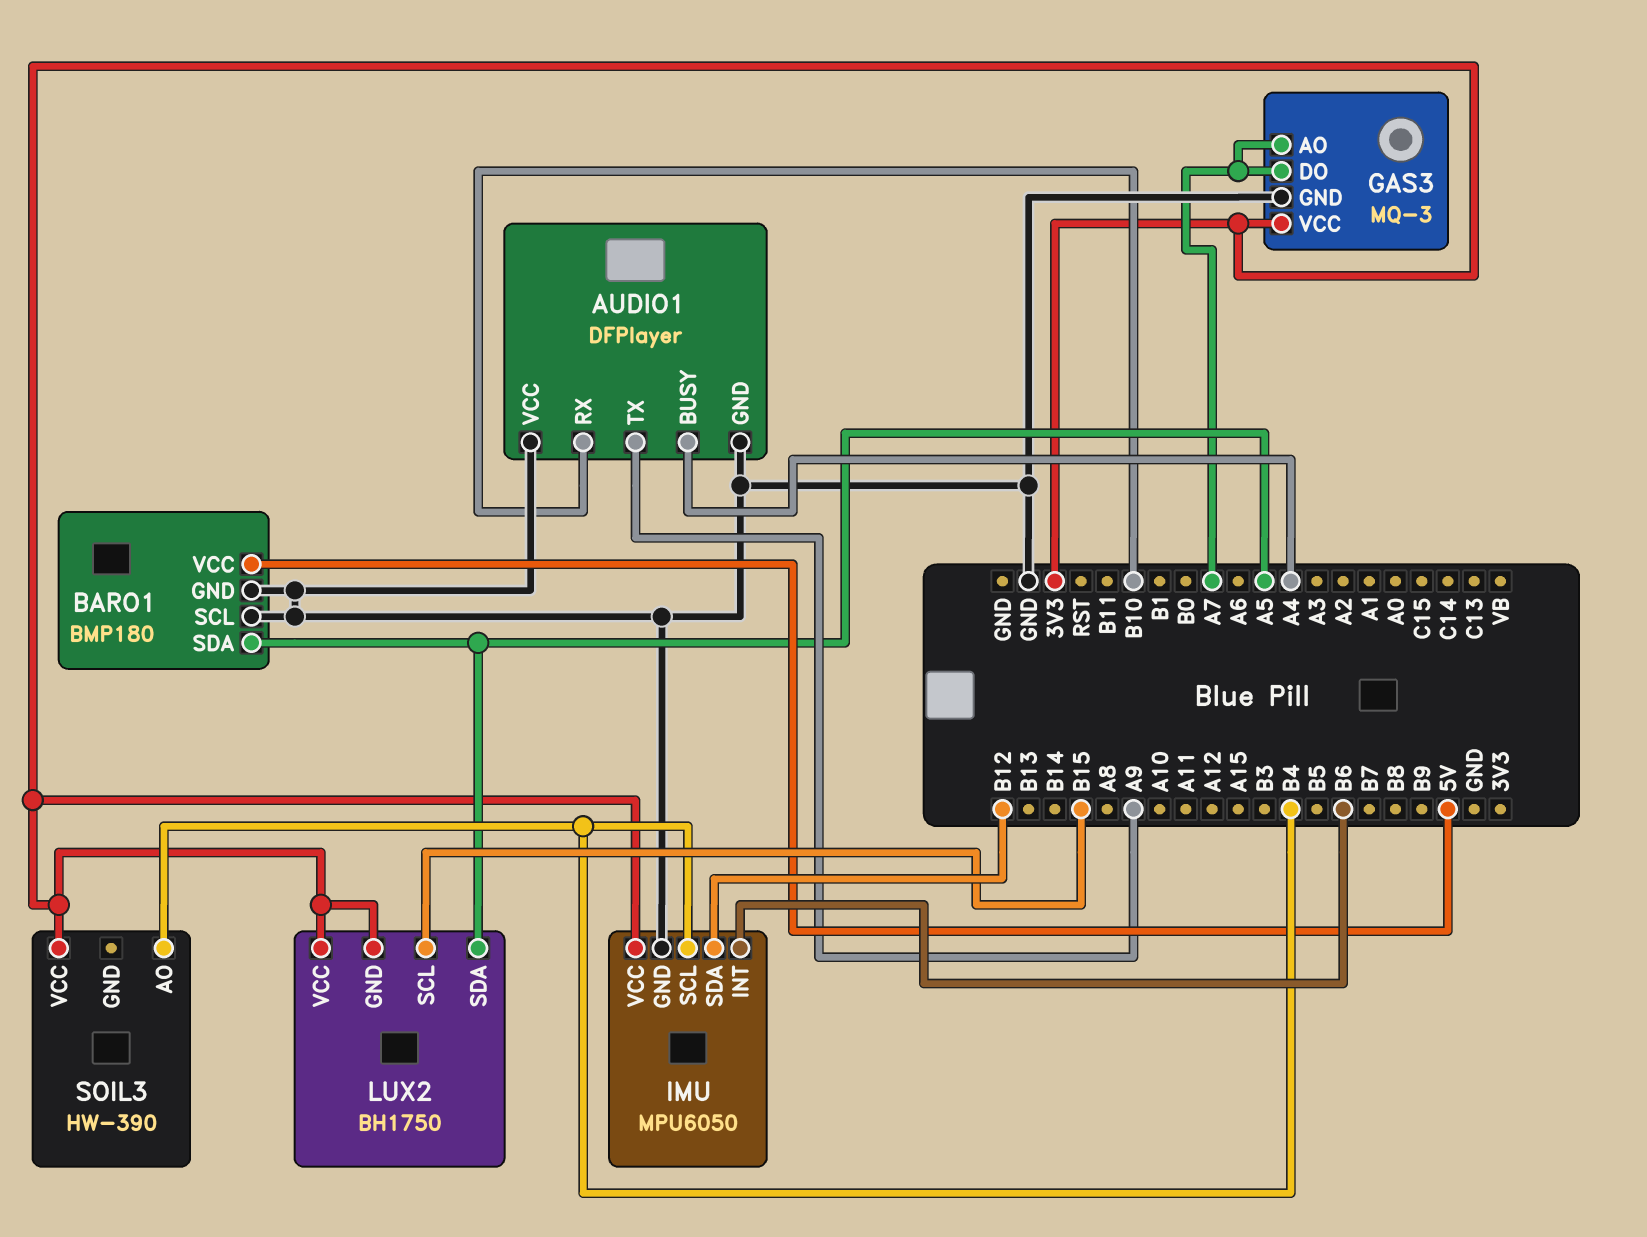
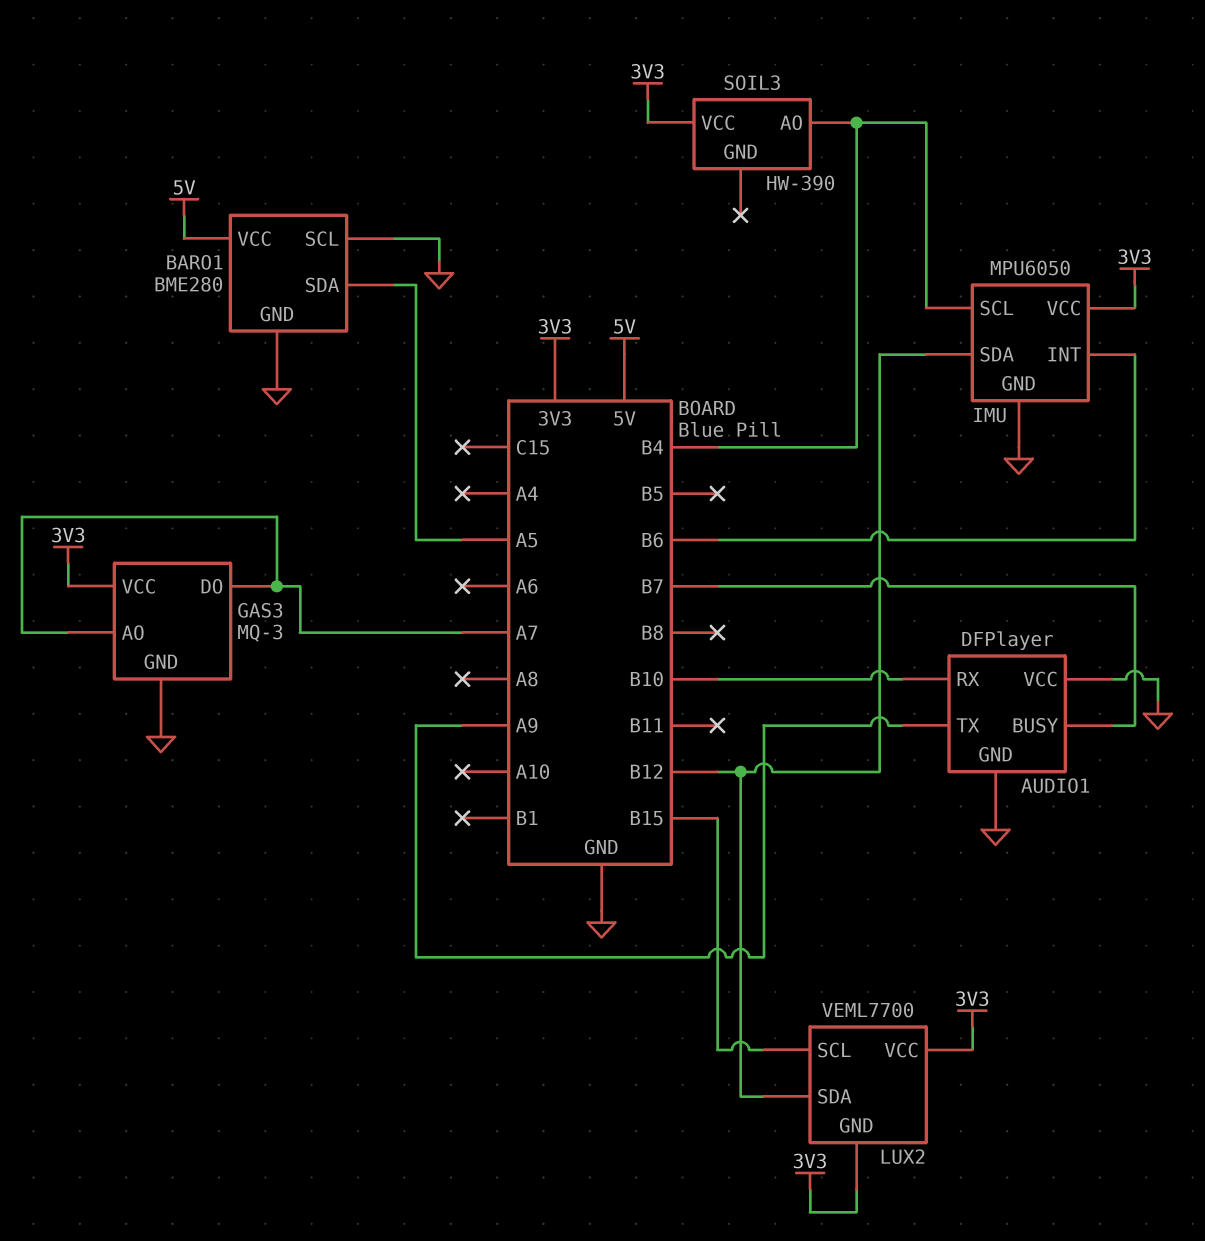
AUDIO1 pin BUSY: A4 -> B7
BARO1: BMP180 -> BME280
LUX2: BH1750 -> VEML7700
LUX2 pin SDA: A5 -> B12

